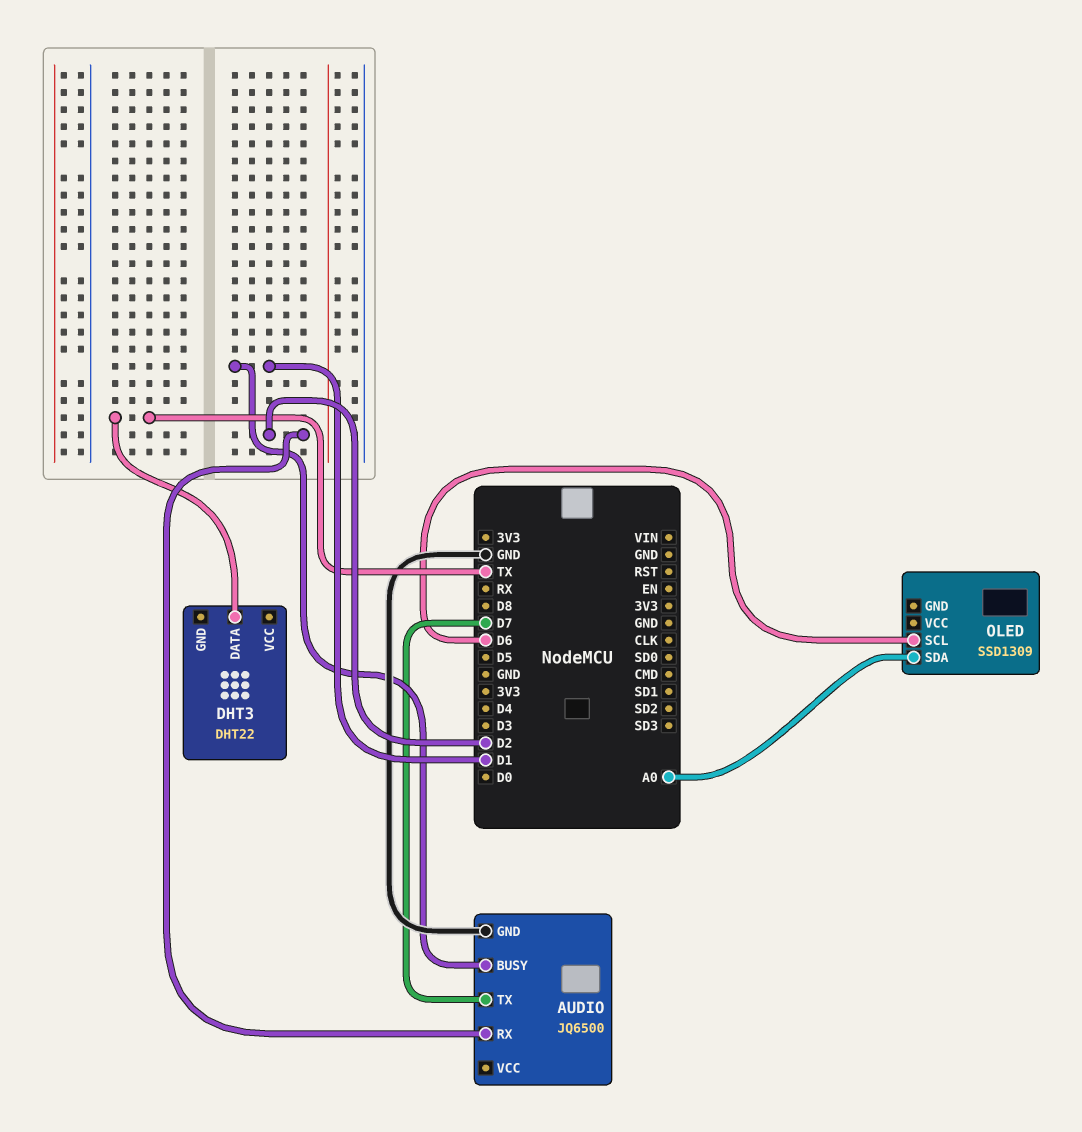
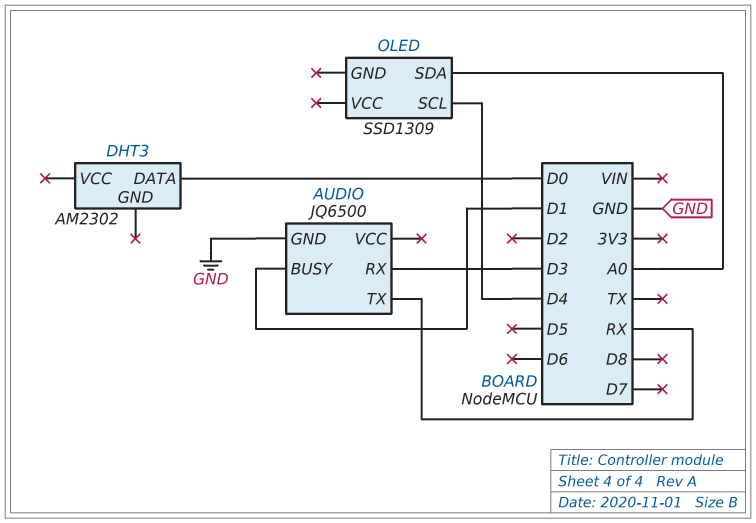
AUDIO pin RX: D2 -> D3
AUDIO pin TX: D7 -> RX
DHT3: DHT22 -> AM2302
DHT3 pin DATA: TX -> D0
OLED pin SCL: D6 -> D4

